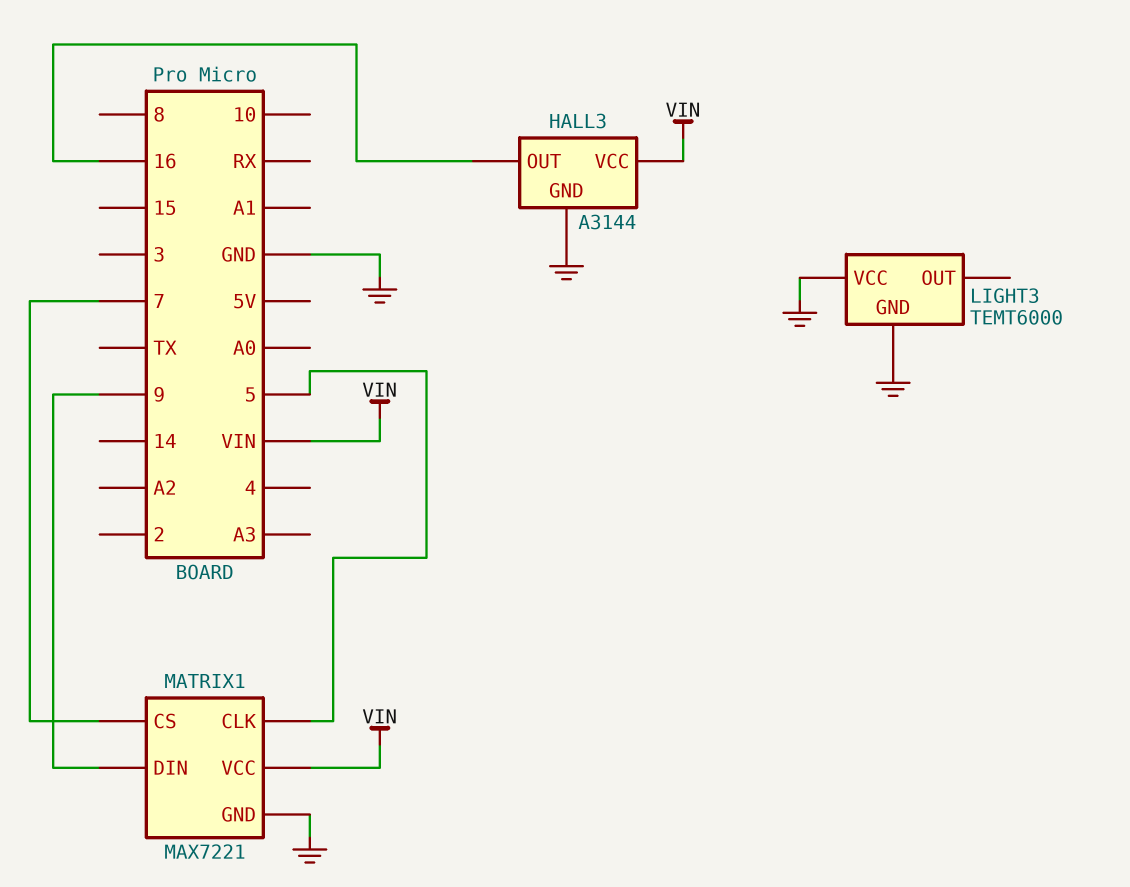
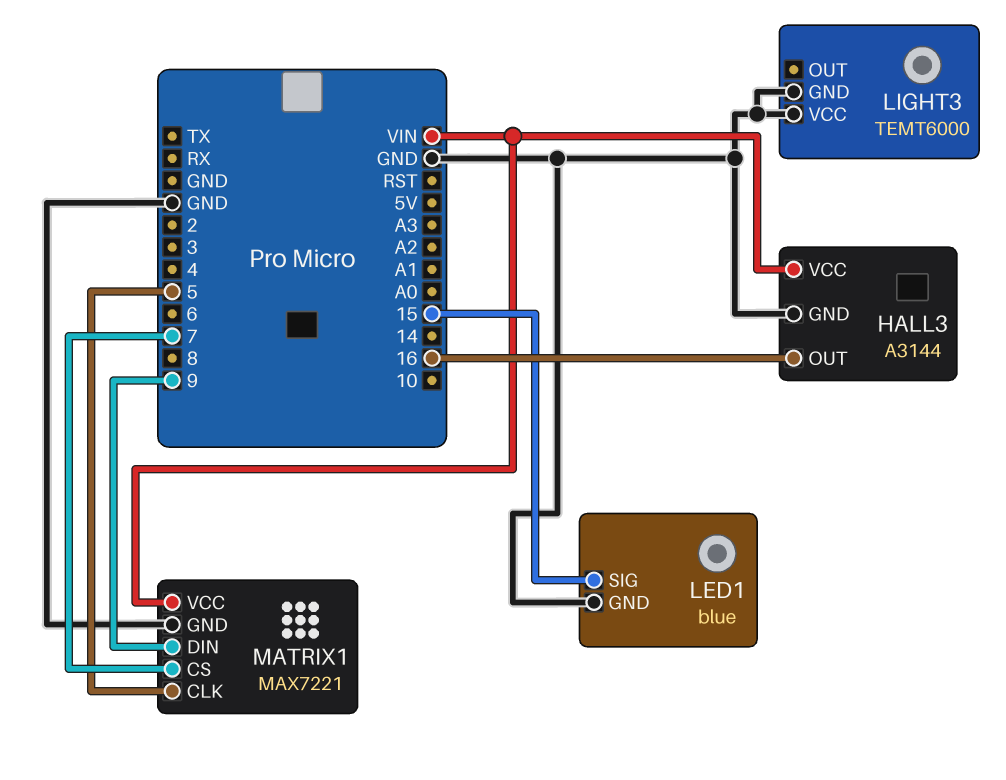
LED1: none -> blue
LED1 pin GND: none -> GND
LED1 pin SIG: none -> 15

